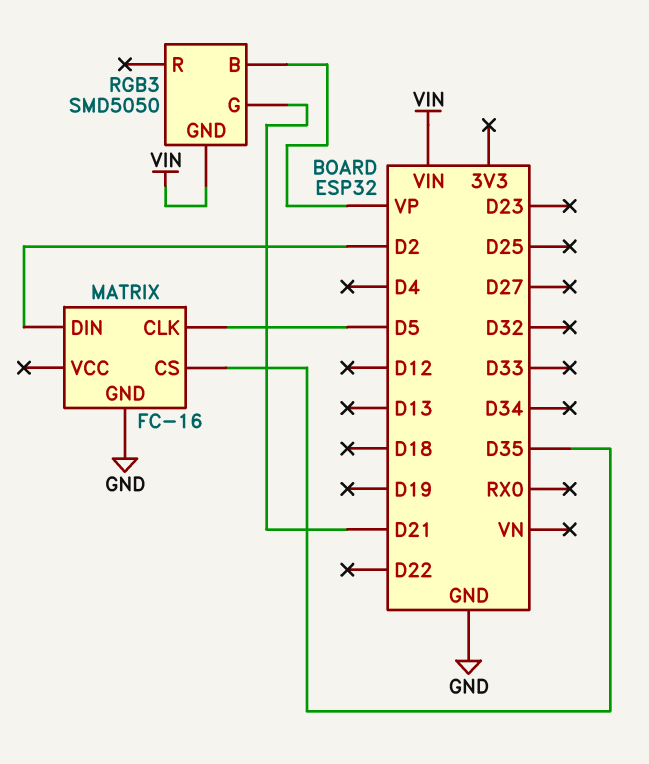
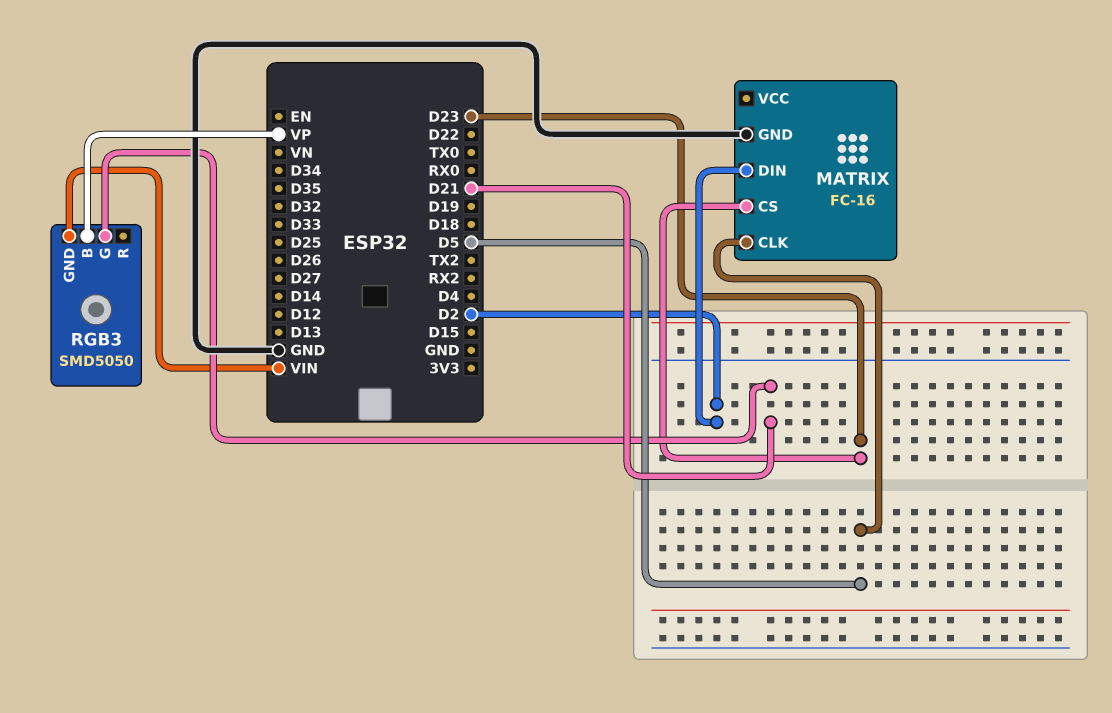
MATRIX pin CS: D35 -> D23

